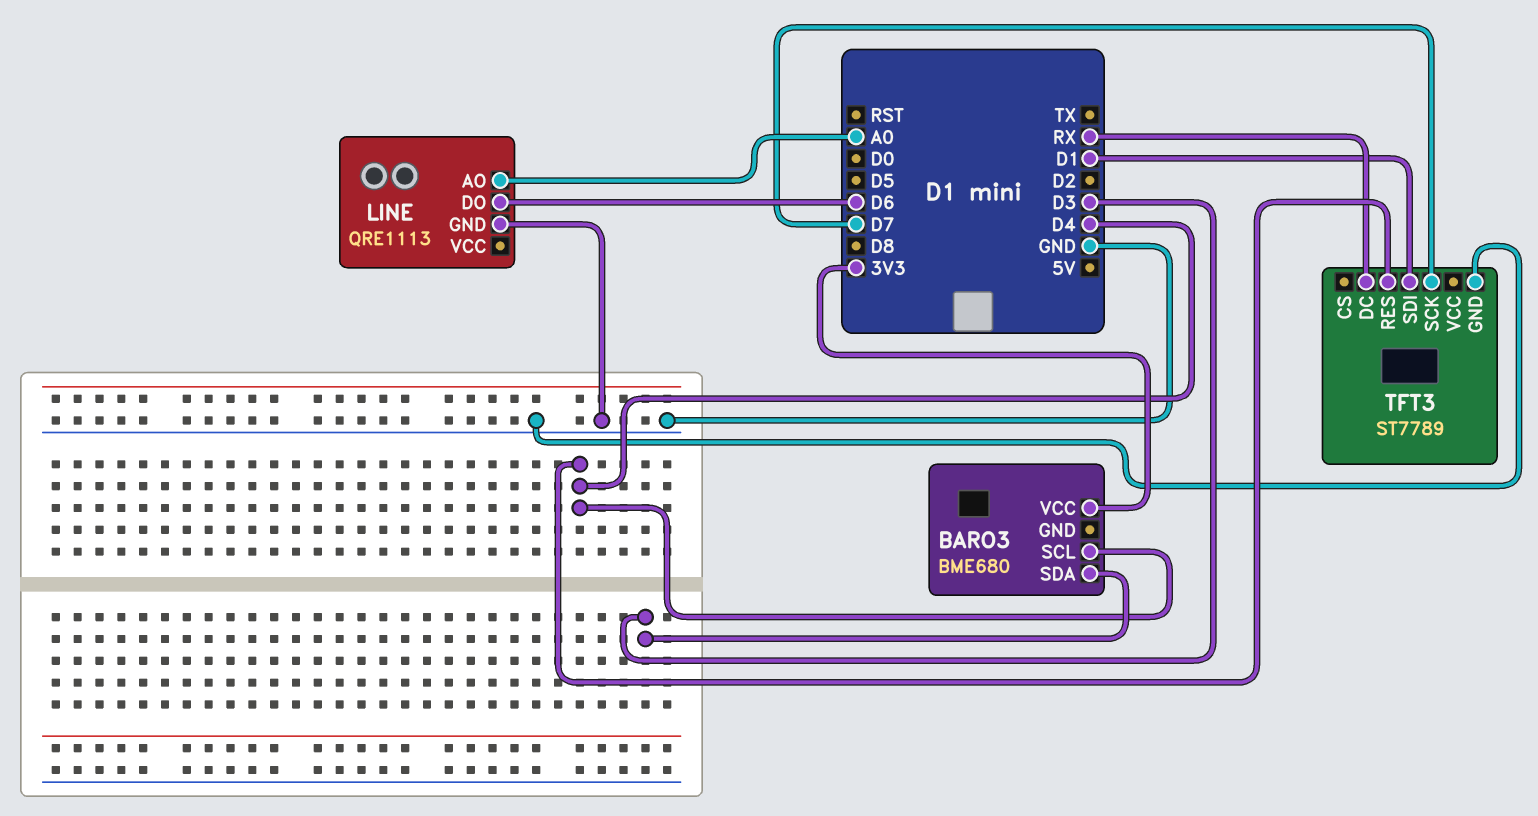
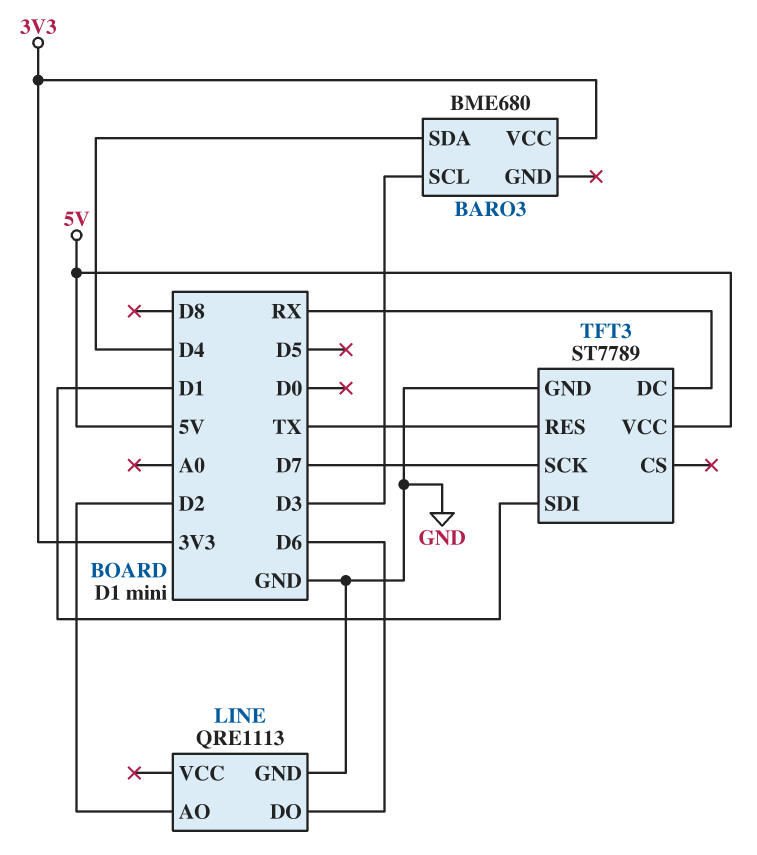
BARO3 pin SCL: D4 -> D3
BARO3 pin SDA: D3 -> D4
LINE pin AO: A0 -> D2
TFT3 pin RES: D4 -> TX
TFT3 pin VCC: none -> 5V

